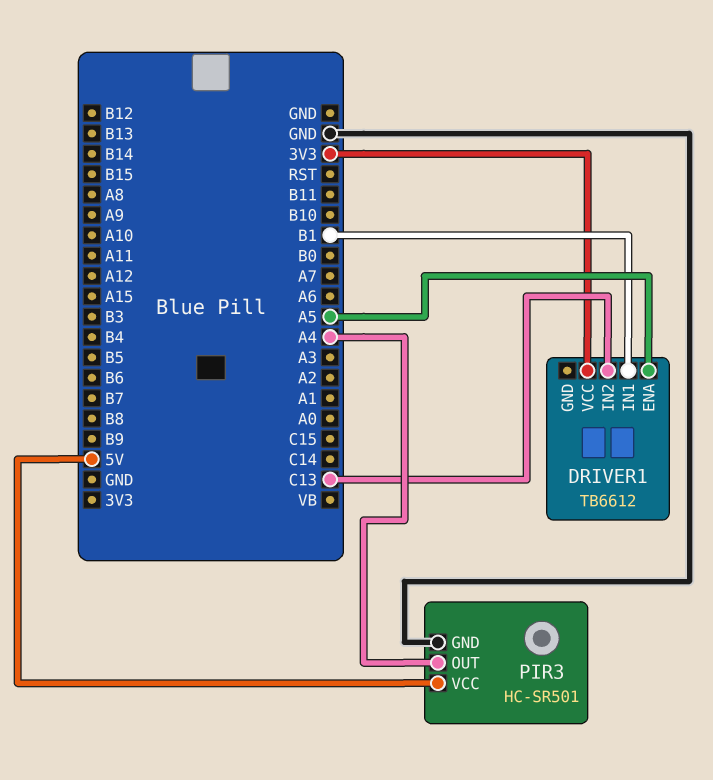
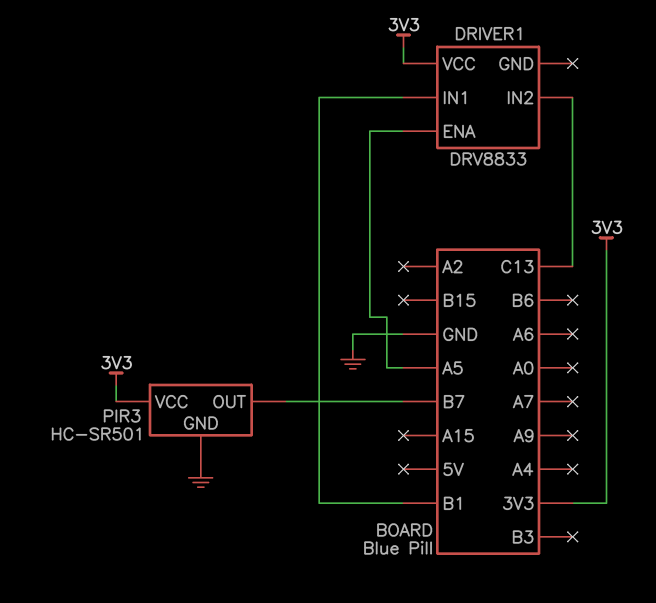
DRIVER1: TB6612 -> DRV8833
PIR3 pin OUT: A4 -> B7
PIR3 pin VCC: 5V -> 3V3

